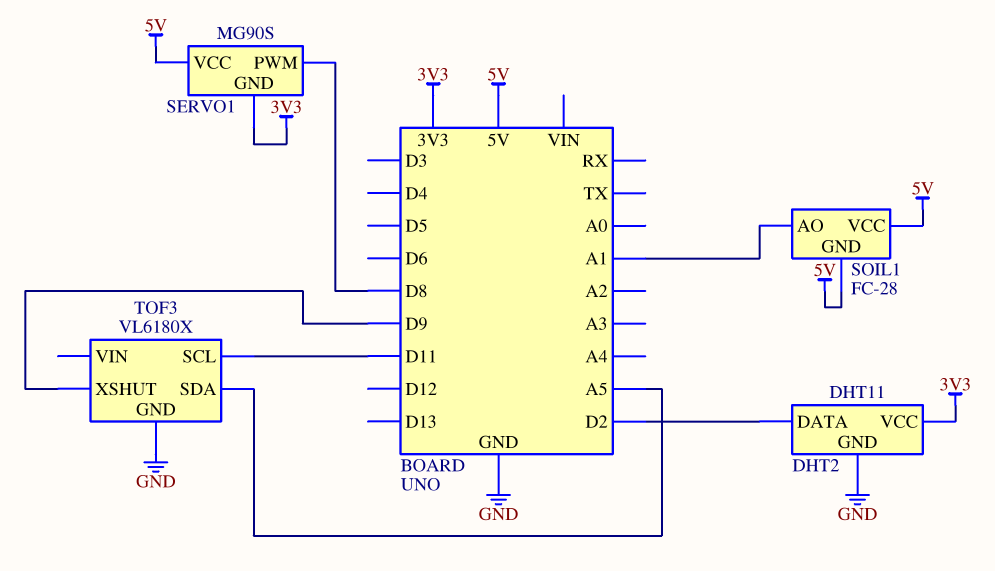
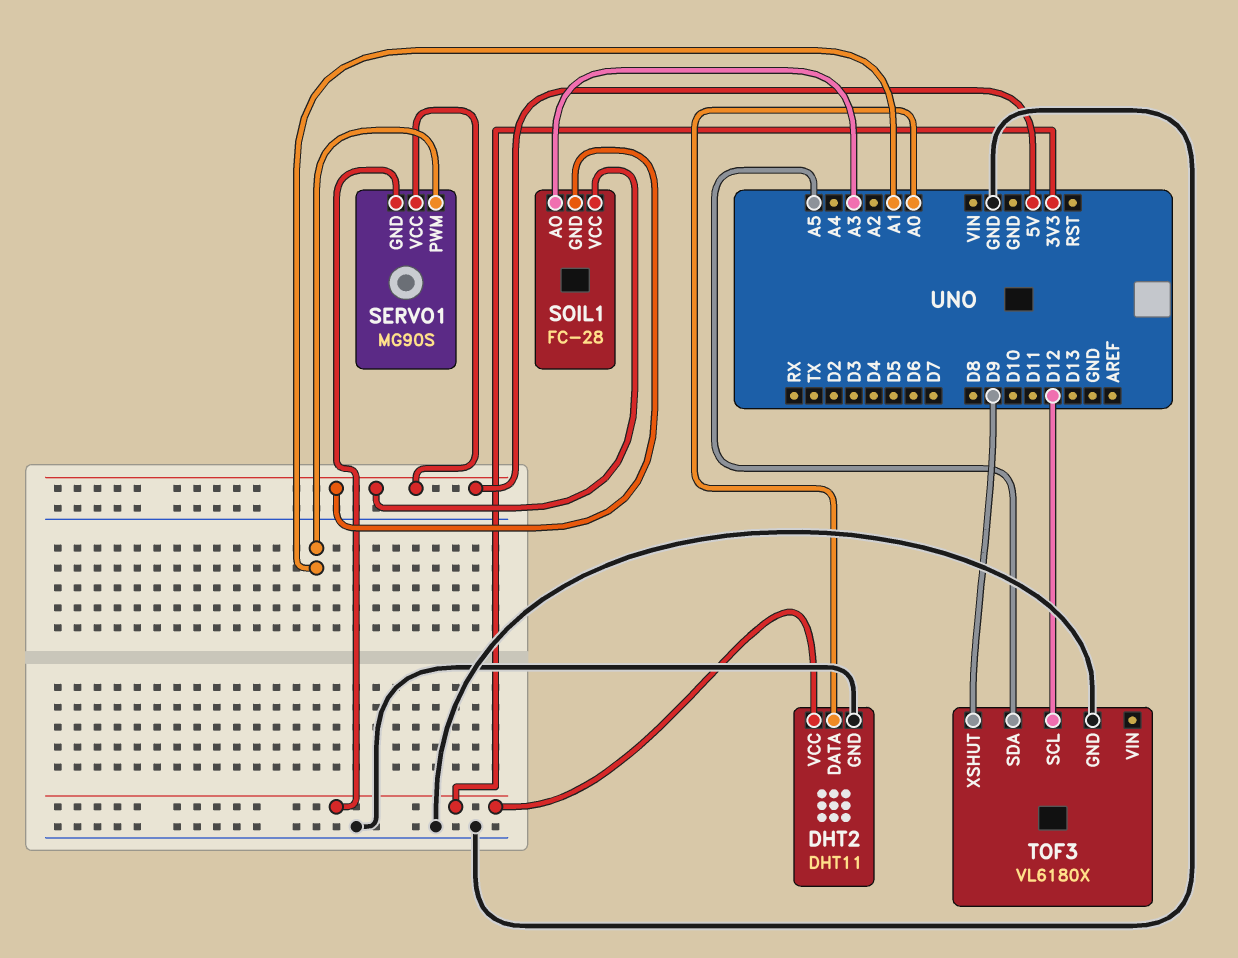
DHT2 pin DATA: D2 -> A0
SERVO1 pin PWM: D8 -> A1
SOIL1 pin AO: A1 -> A3
TOF3 pin SCL: D11 -> D12

